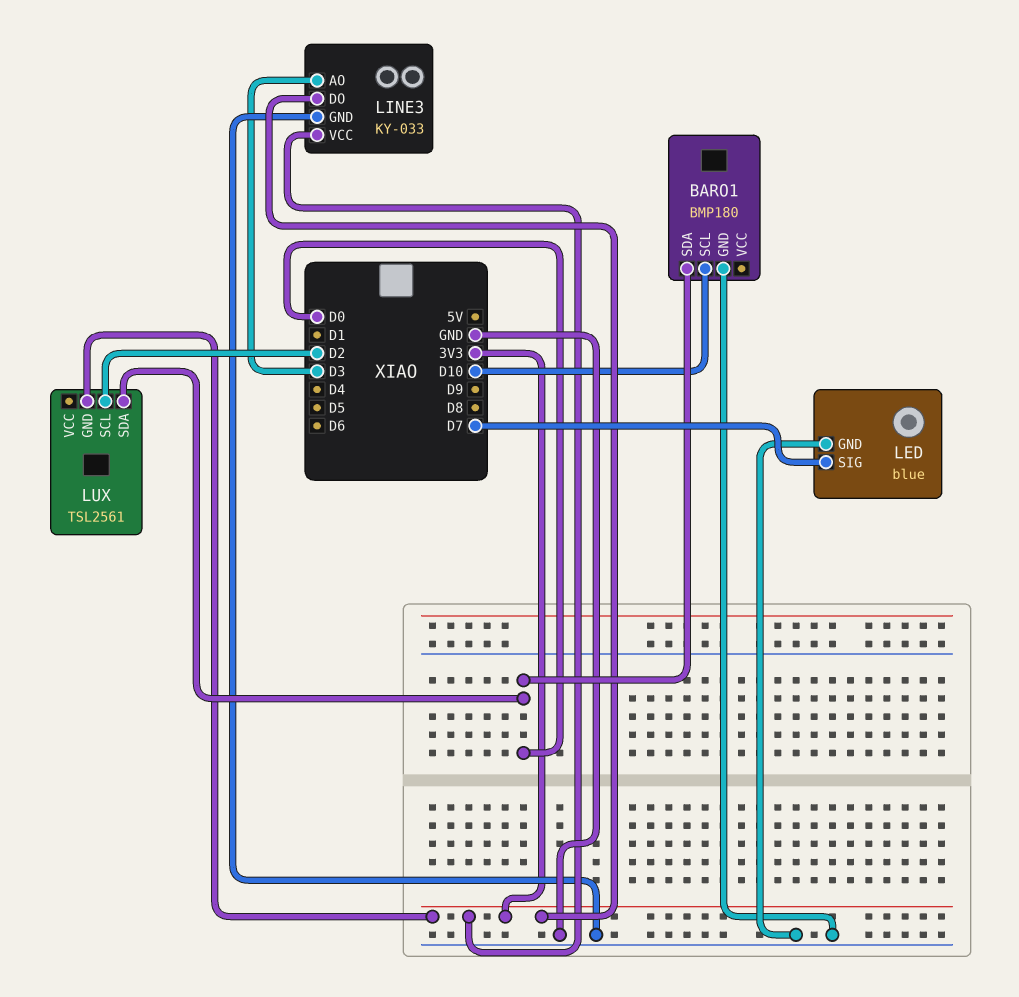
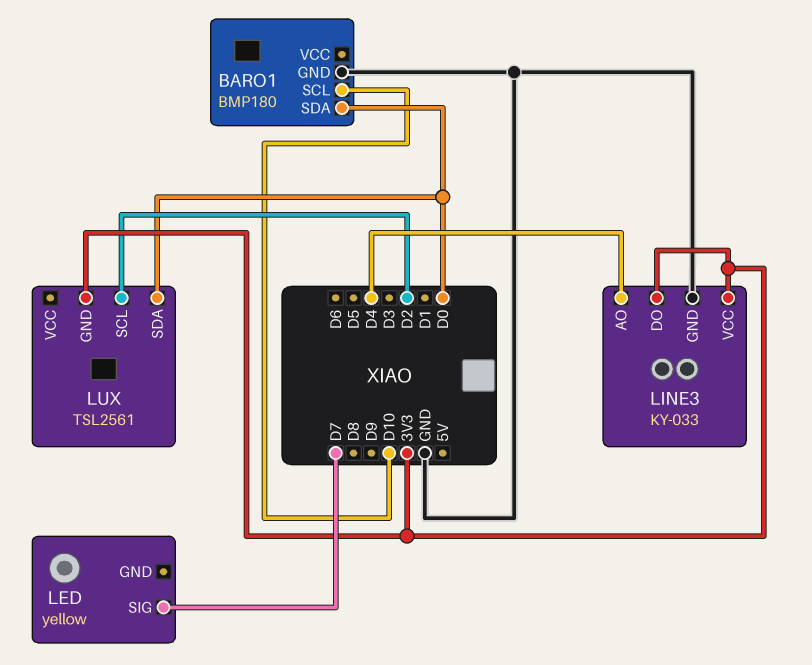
LED: blue -> yellow
LED pin GND: GND -> none
LINE3 pin AO: D3 -> D4

